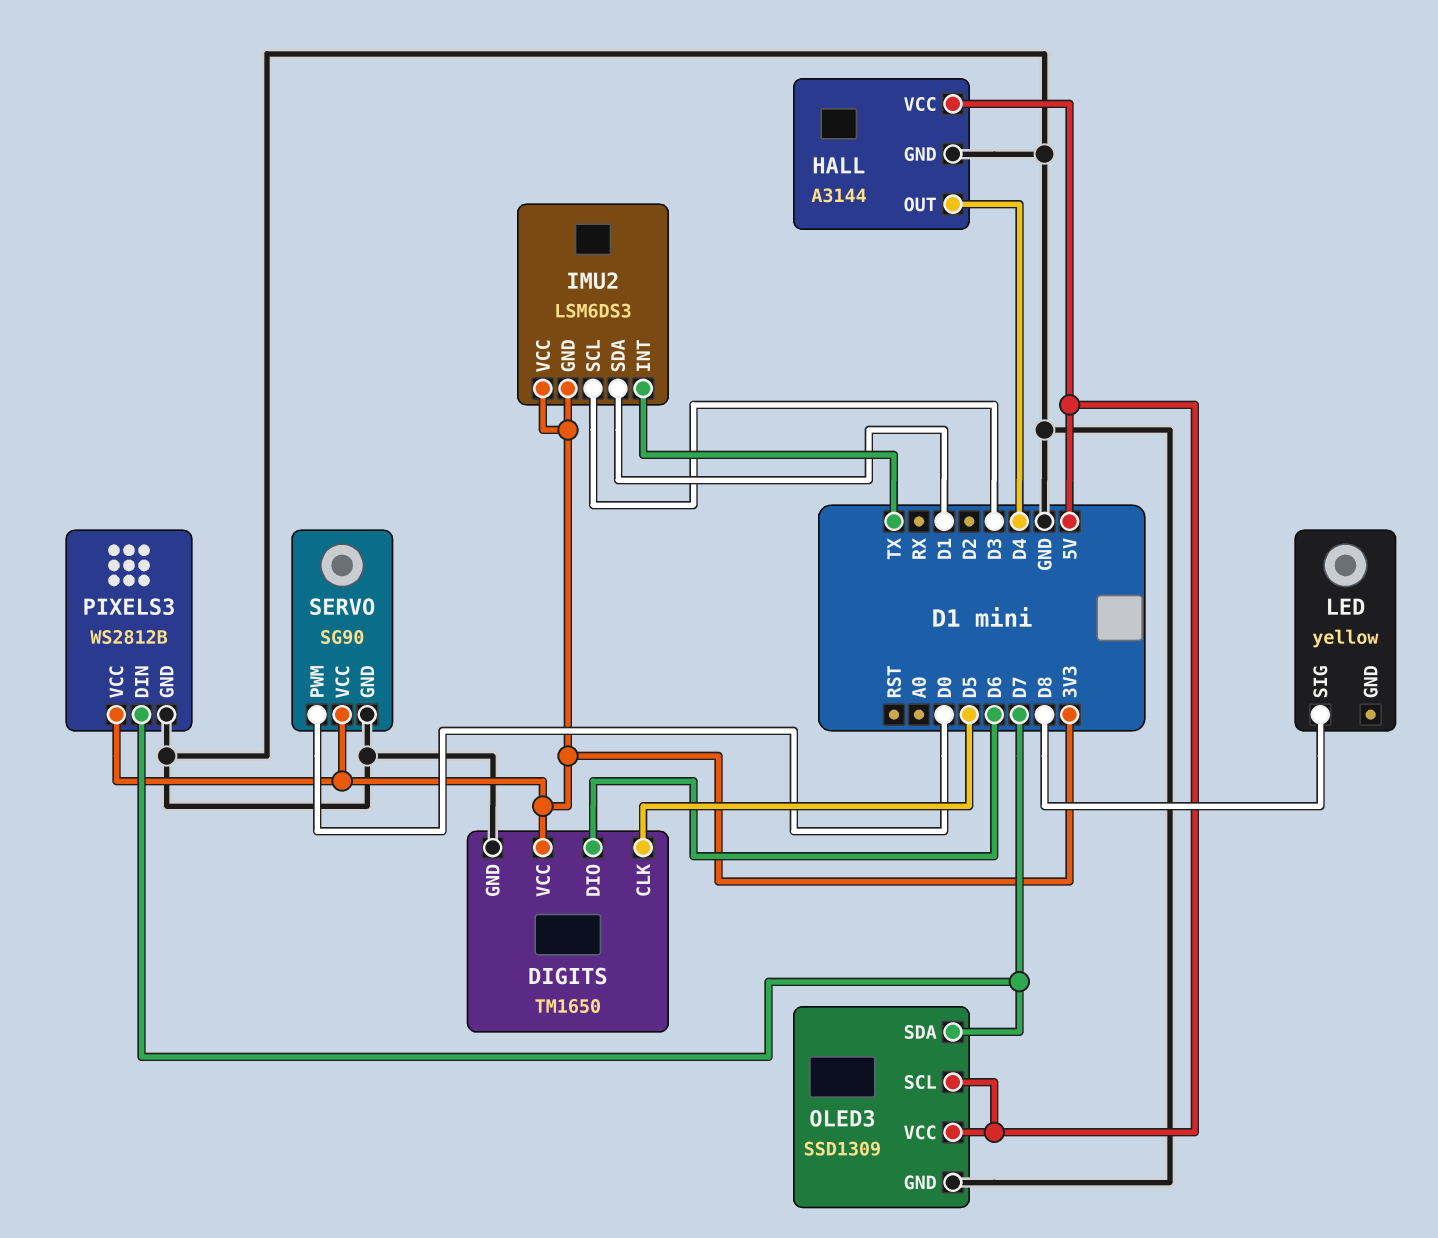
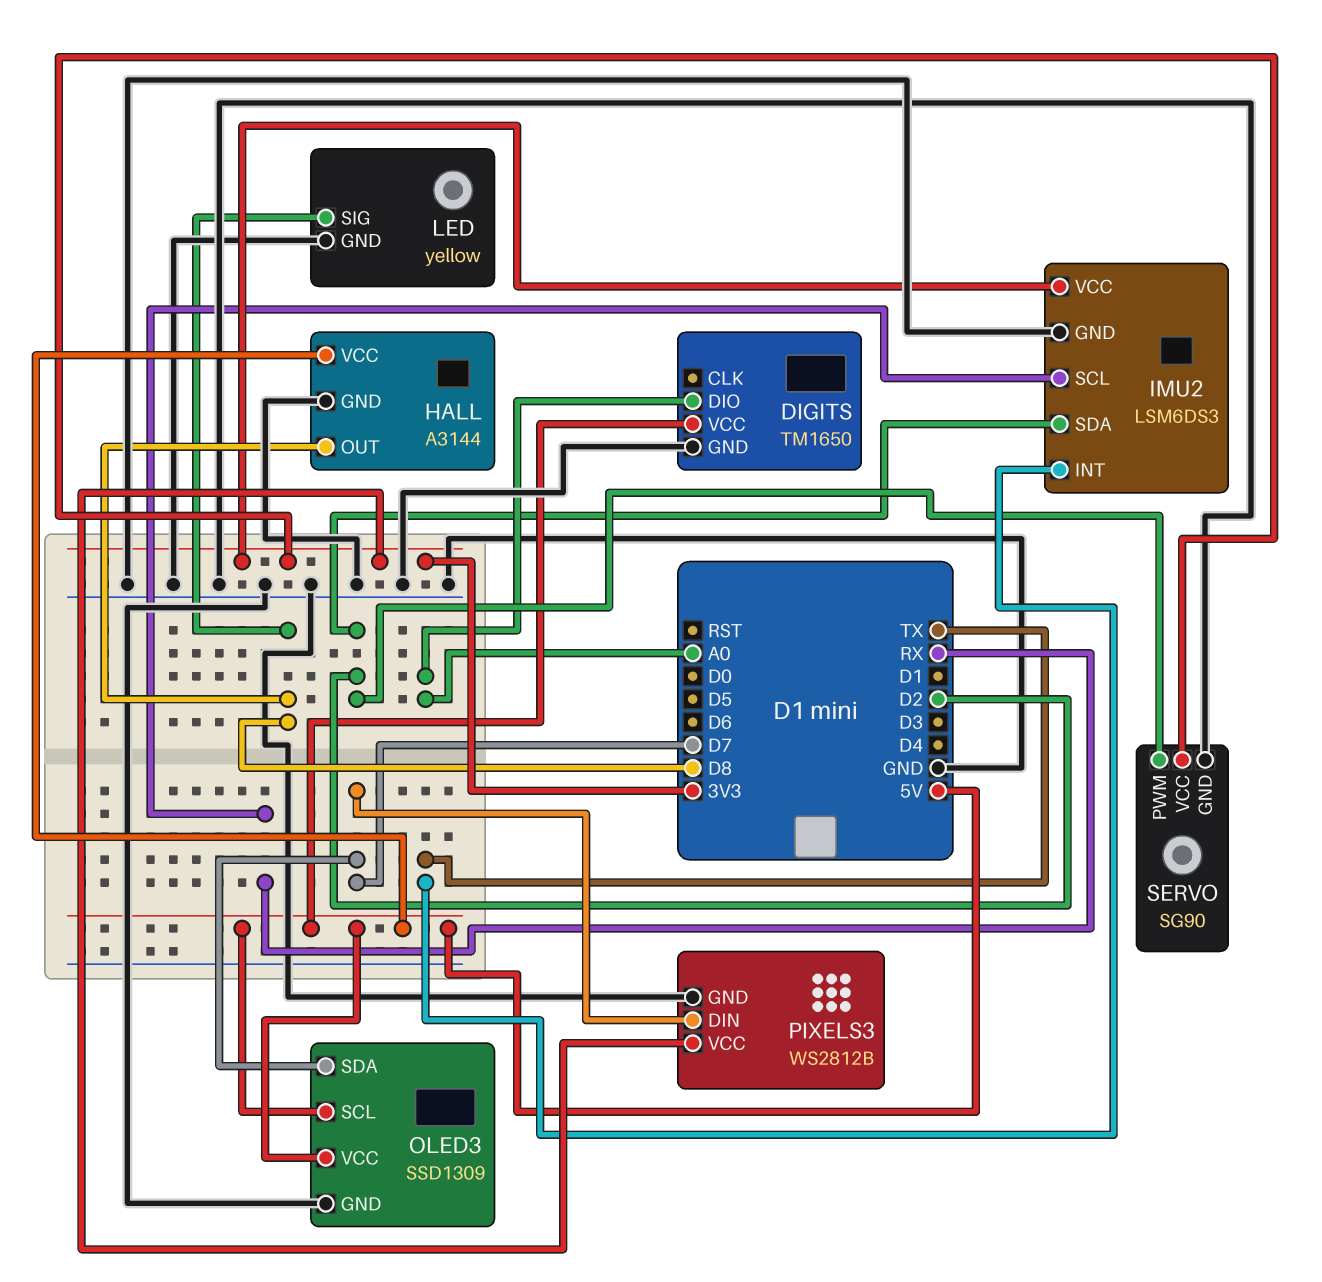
DIGITS pin CLK: D5 -> none
DIGITS pin DIO: D6 -> A0
DIGITS pin VCC: 3V3 -> 5V
HALL pin OUT: D4 -> D8
IMU2 pin GND: 3V3 -> GND
IMU2 pin SCL: D3 -> RX
IMU2 pin SDA: D1 -> D2
LED pin GND: none -> GND
SERVO pin PWM: D0 -> D2

